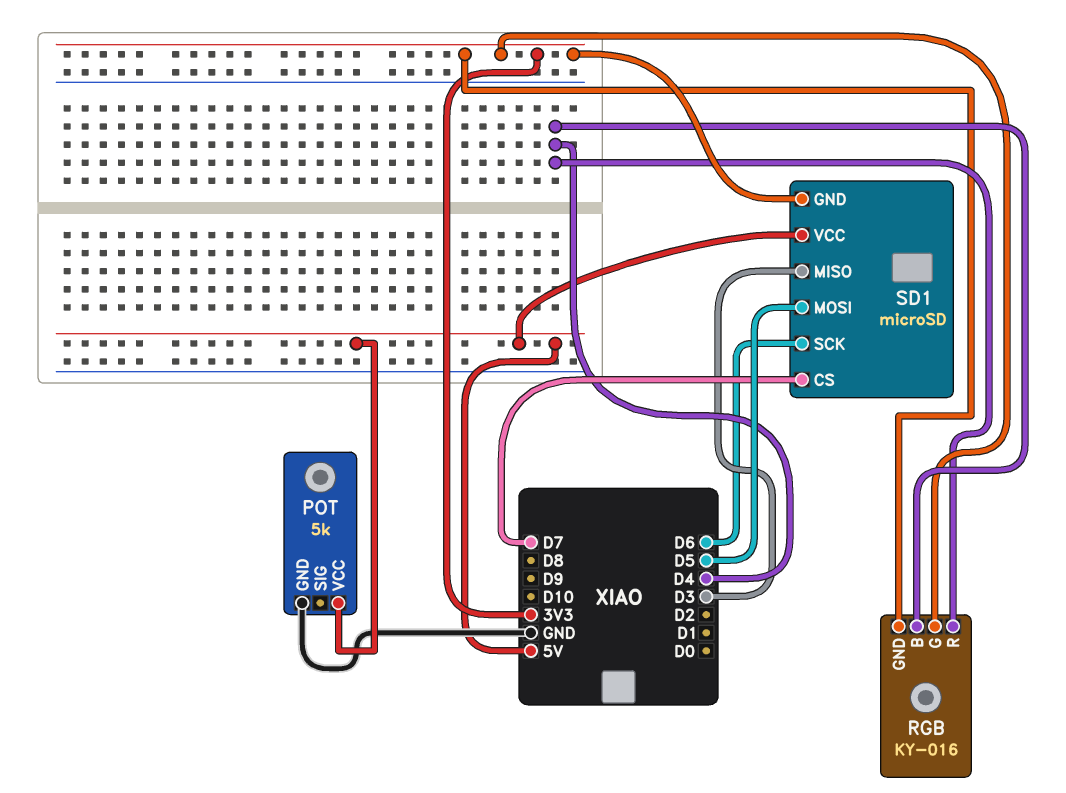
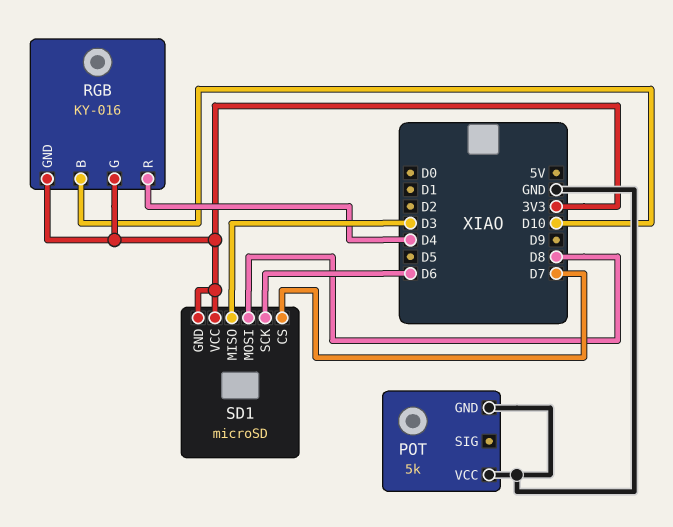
POT pin VCC: 5V -> GND
RGB pin B: D4 -> D10
SD1 pin MOSI: D5 -> D8
SD1 pin VCC: 5V -> 3V3

